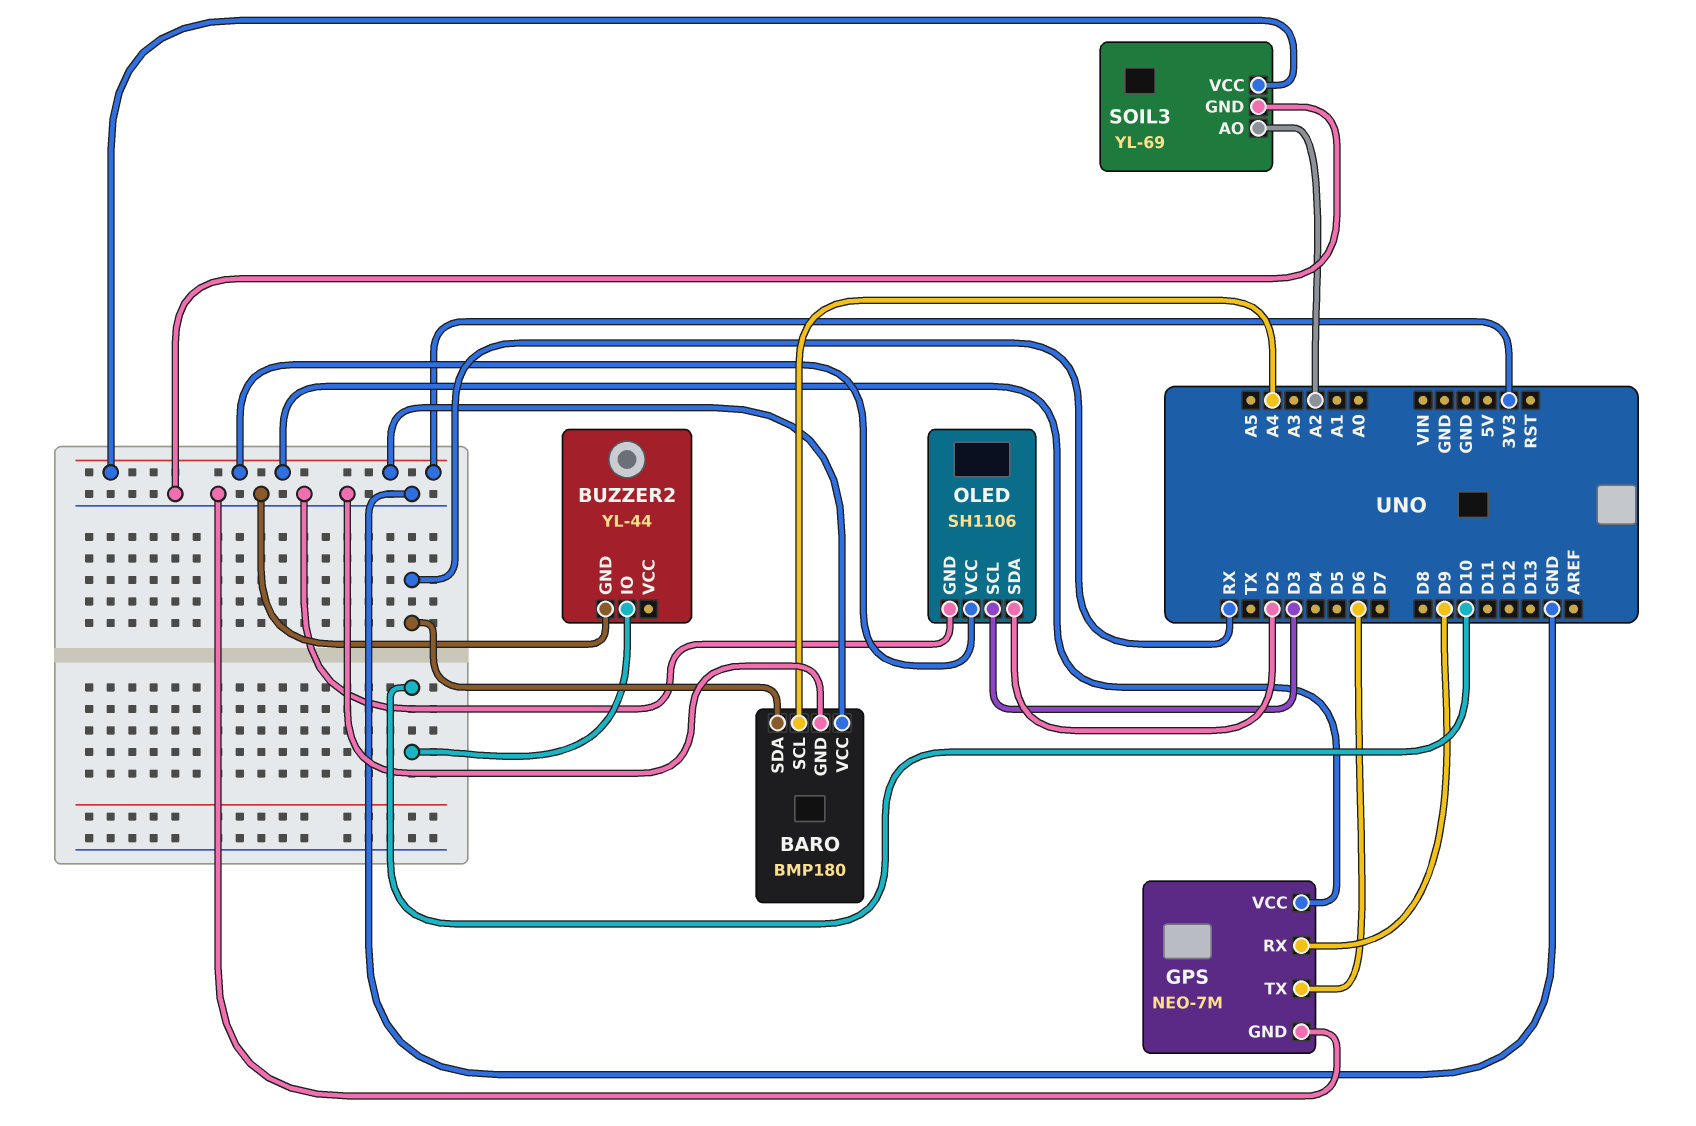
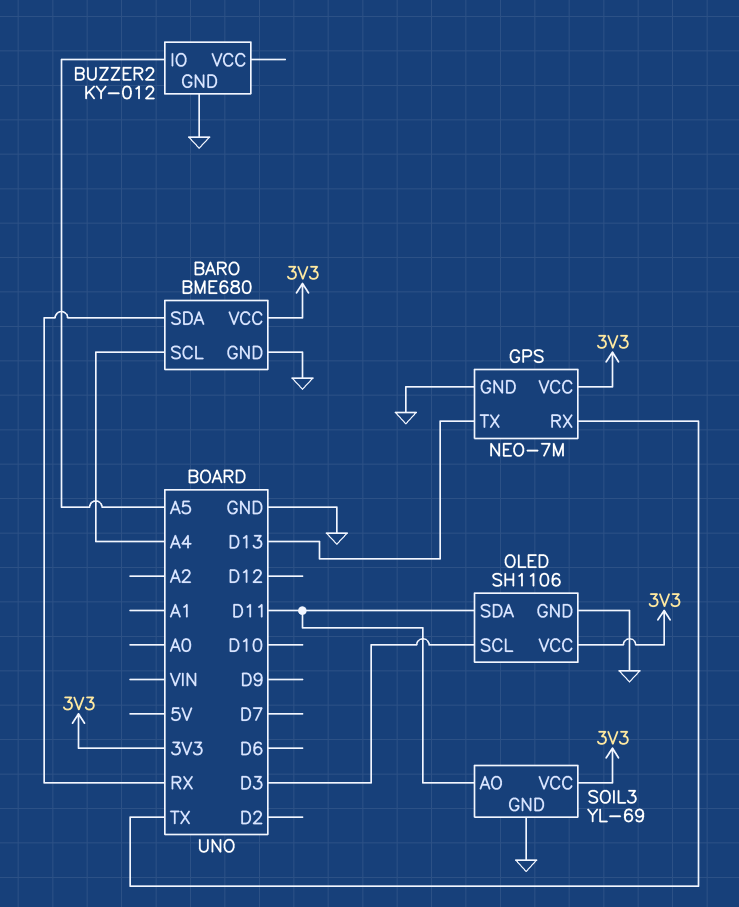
BARO: BMP180 -> BME680
BUZZER2: YL-44 -> KY-012
BUZZER2 pin IO: D10 -> A5
GPS pin RX: D9 -> TX
GPS pin TX: D6 -> D13
OLED pin SDA: D2 -> D11
SOIL3 pin AO: A2 -> D11

